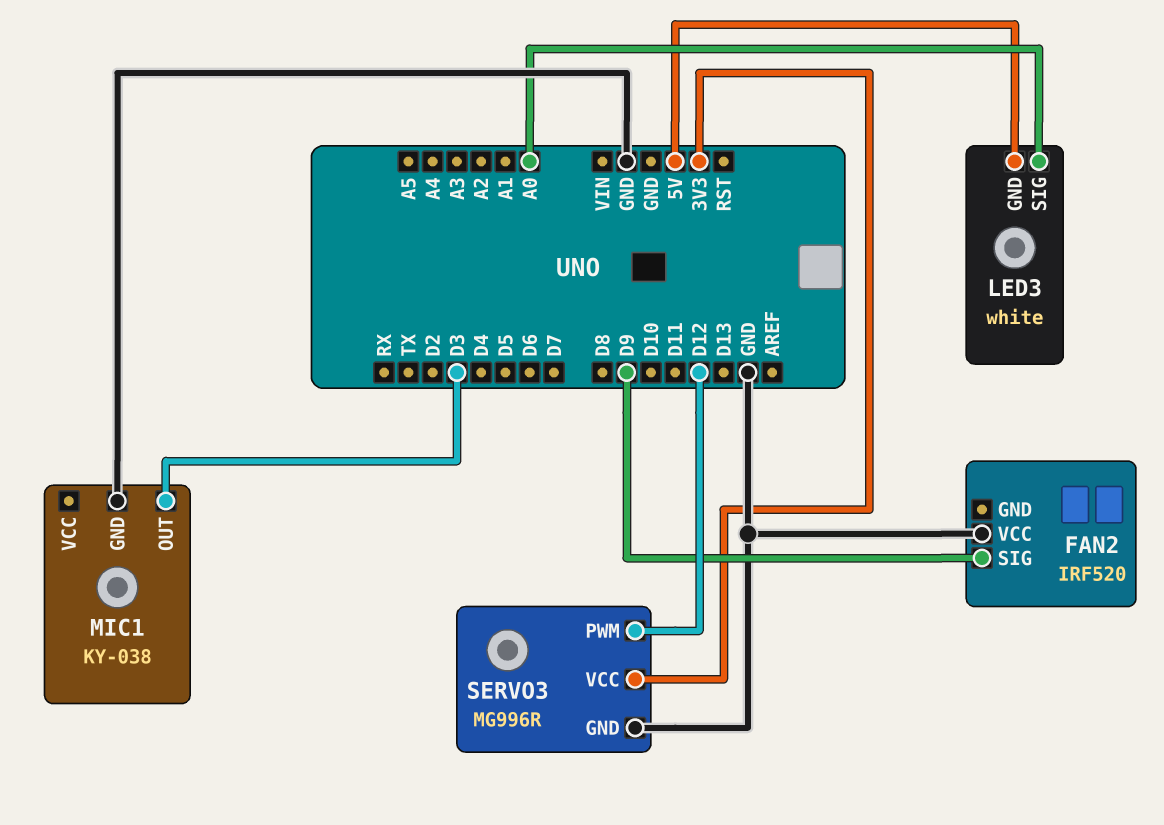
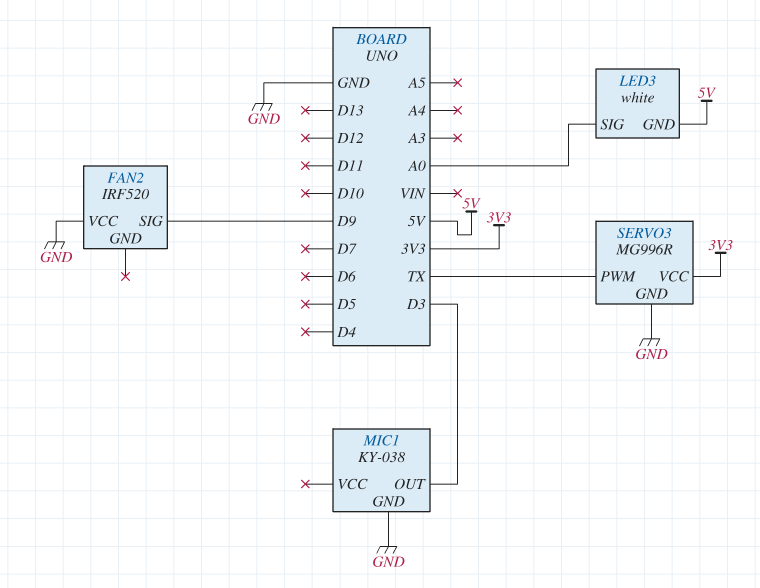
SERVO3 pin PWM: D12 -> TX

